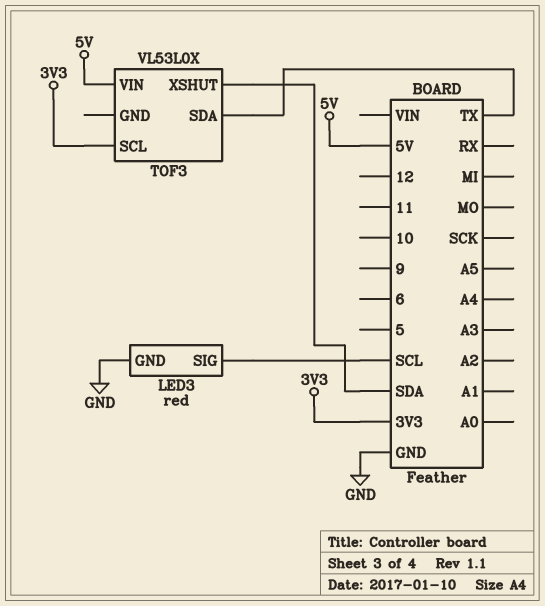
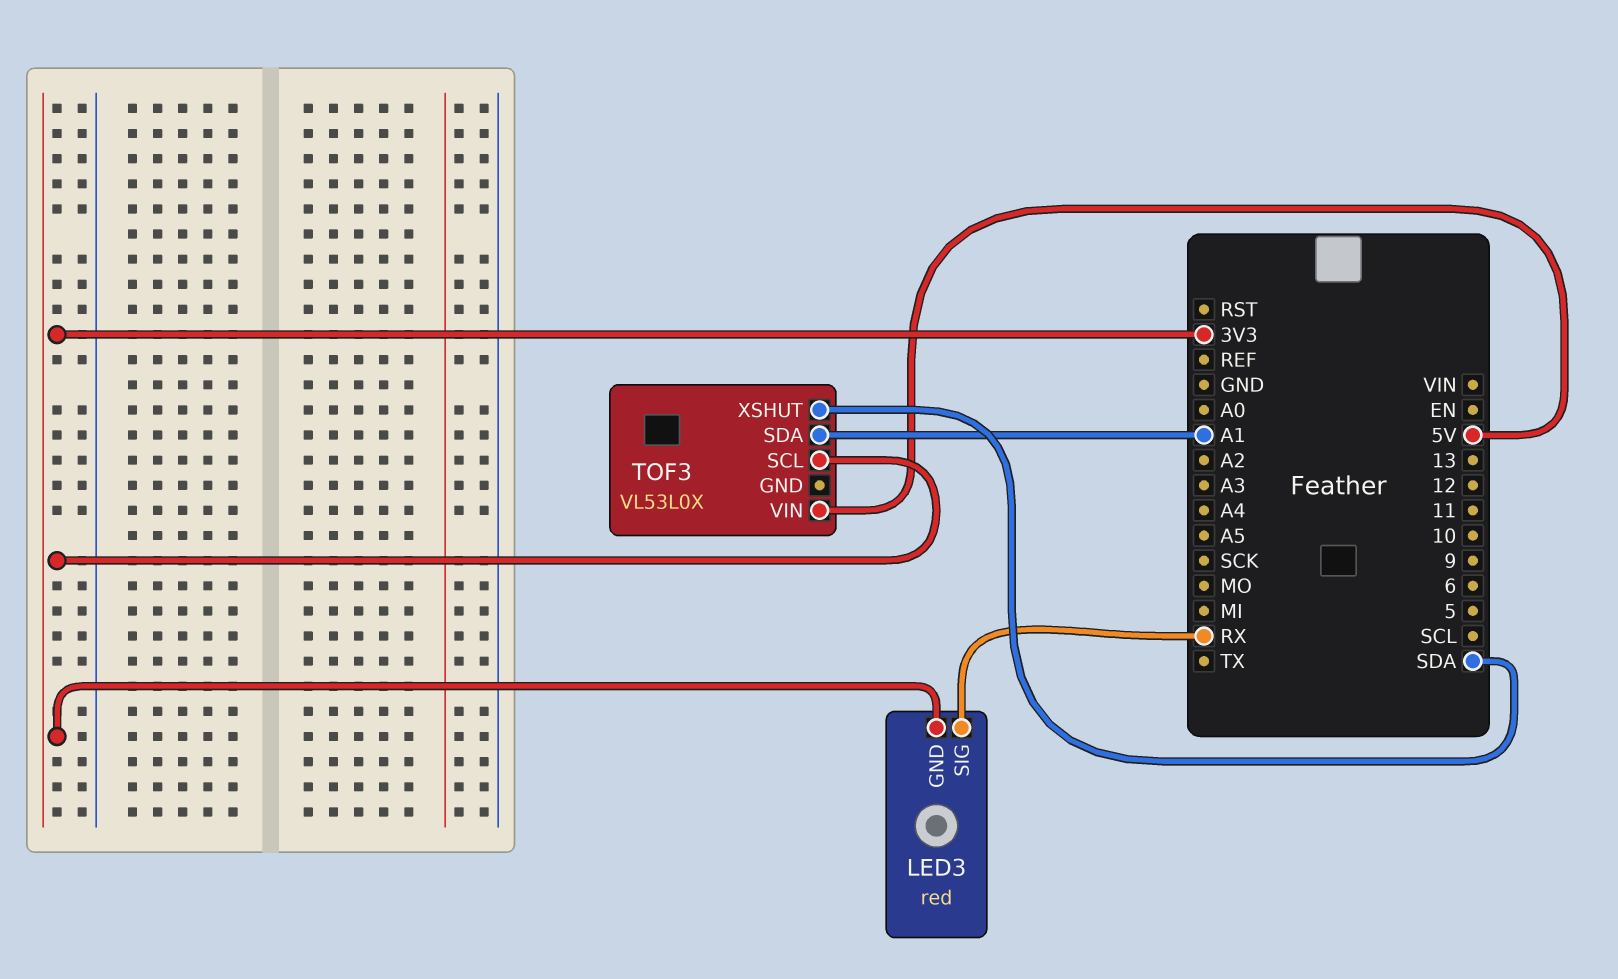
LED3 pin GND: GND -> 3V3
LED3 pin SIG: SCL -> RX
TOF3 pin SDA: TX -> A1

